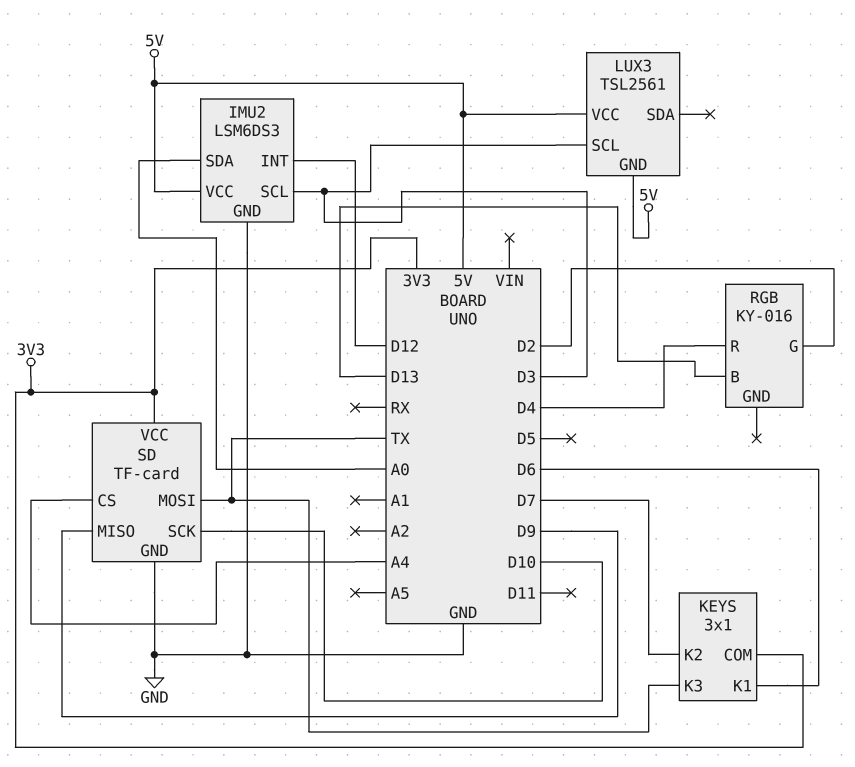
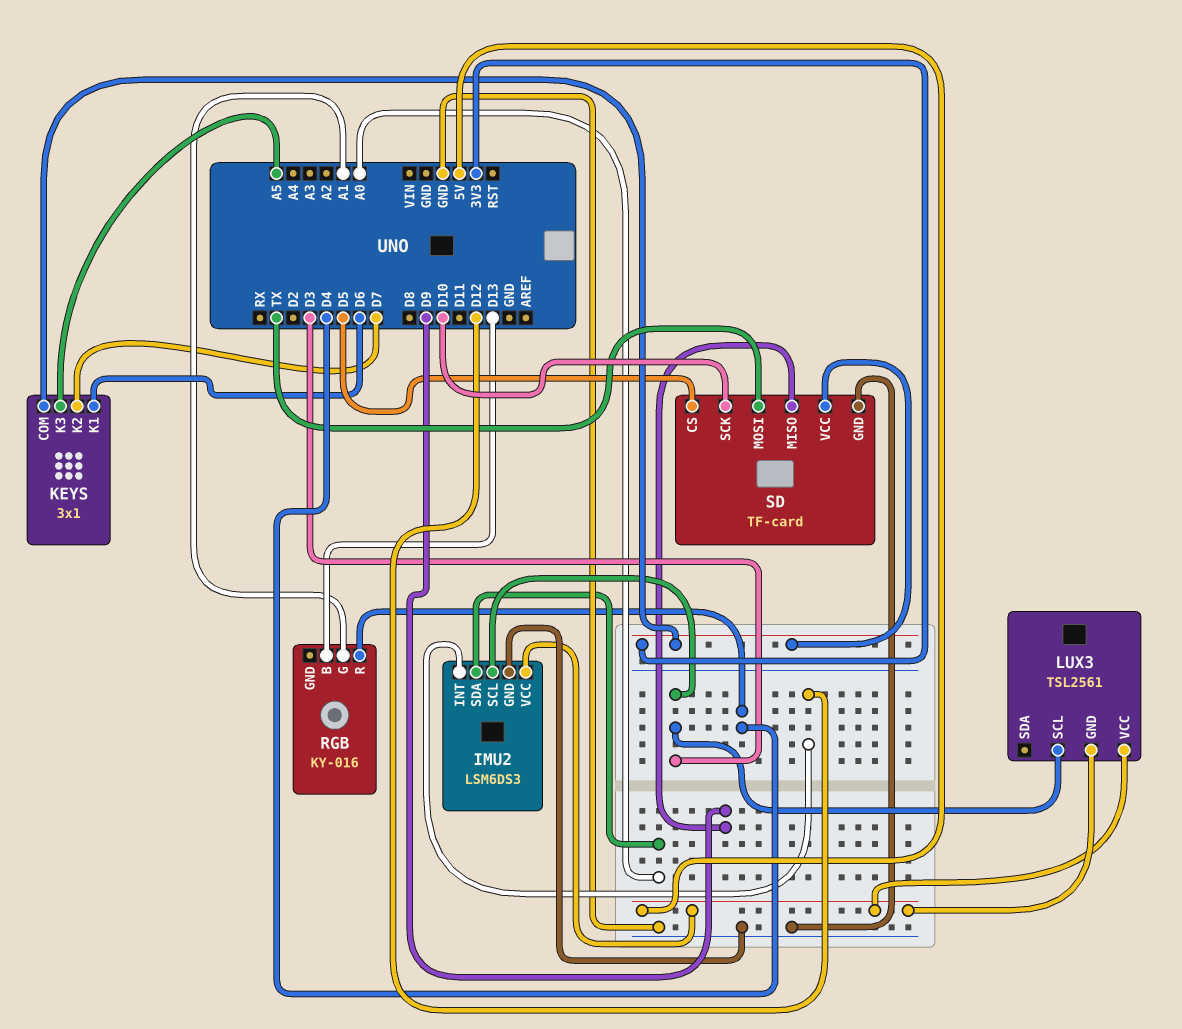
KEYS pin K3: TX -> A5
RGB pin G: D2 -> A1
SD pin CS: A4 -> D5

